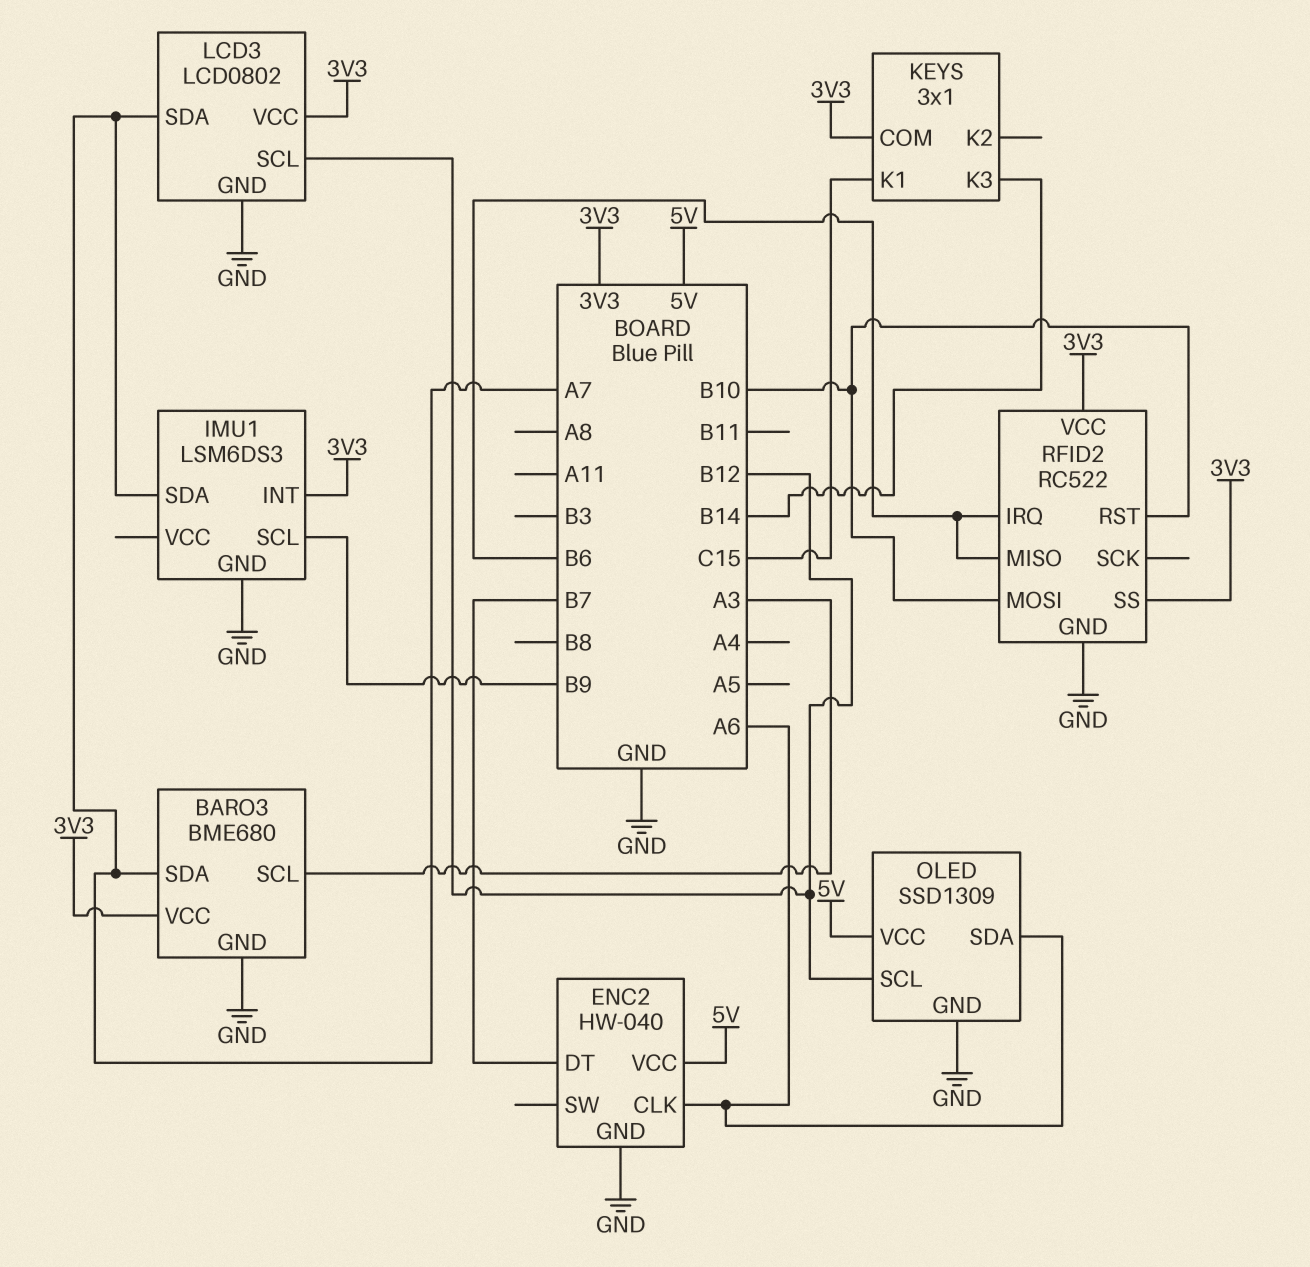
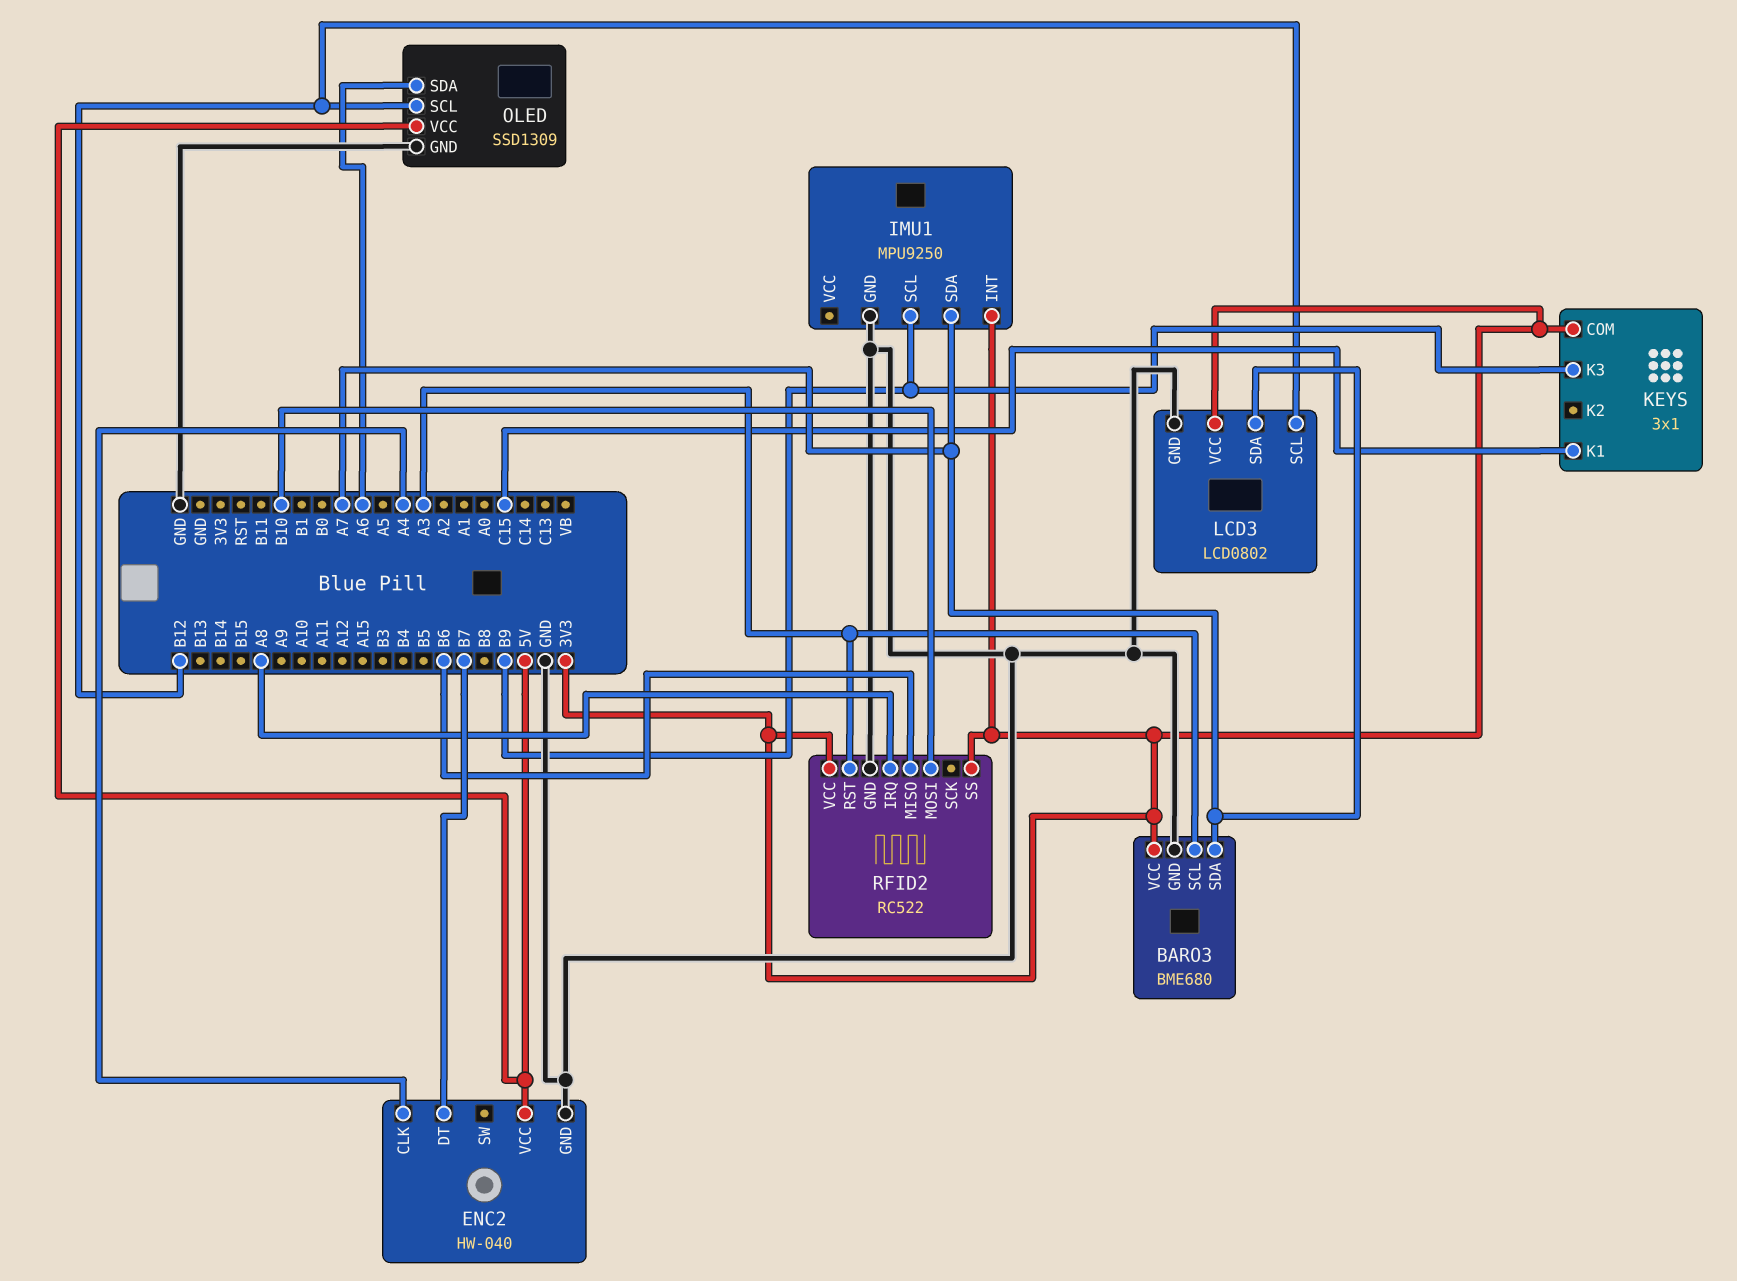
ENC2 pin CLK: A6 -> A4
IMU1: LSM6DS3 -> MPU9250
KEYS pin K3: B14 -> B9
RFID2 pin IRQ: B6 -> A8
RFID2 pin RST: B10 -> A3

